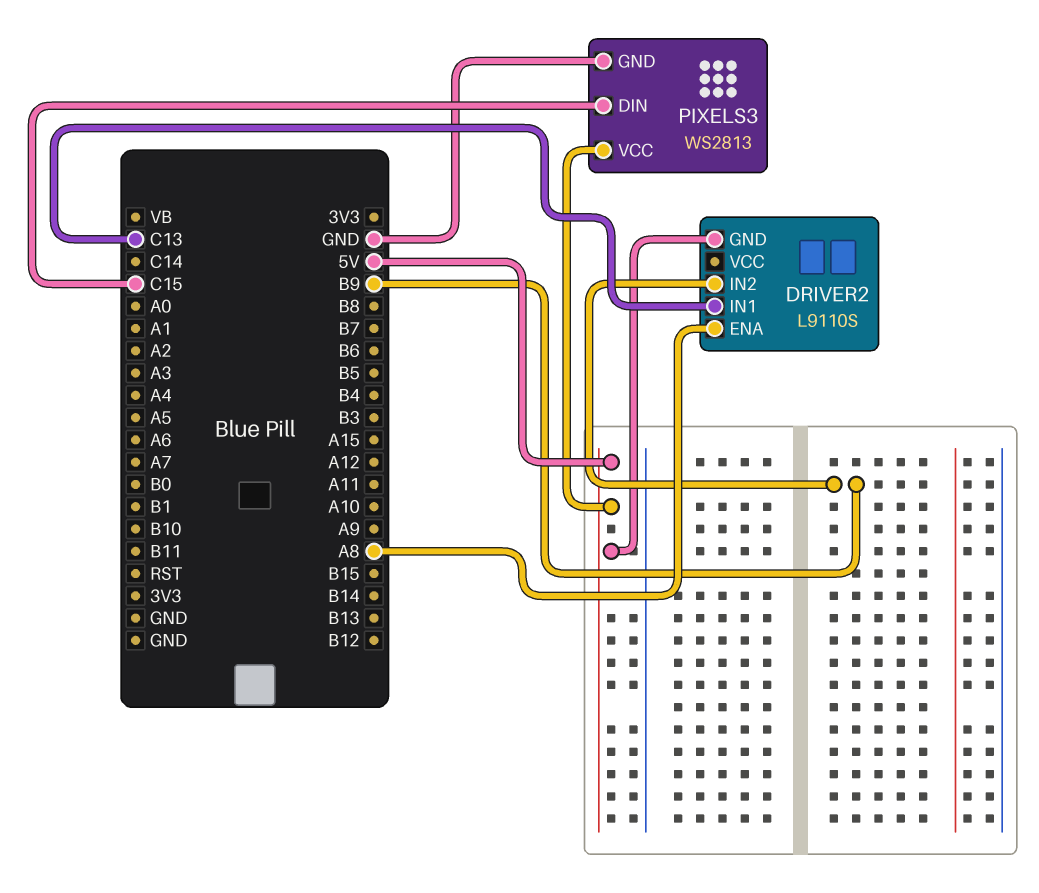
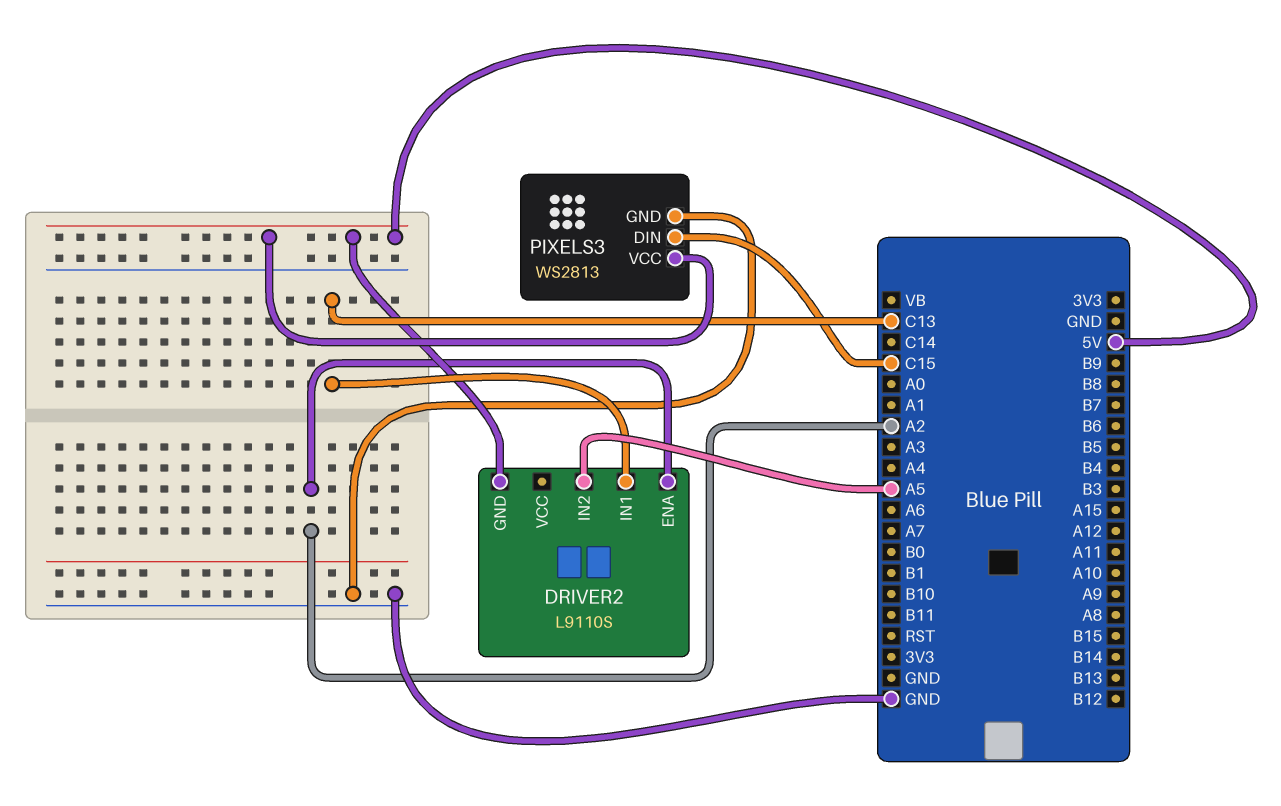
DRIVER2 pin ENA: A8 -> A2
DRIVER2 pin IN2: B9 -> A5

